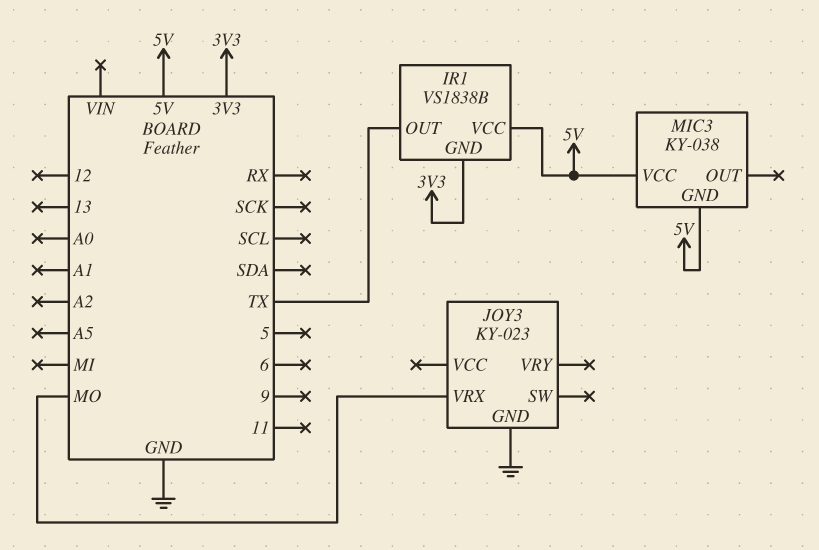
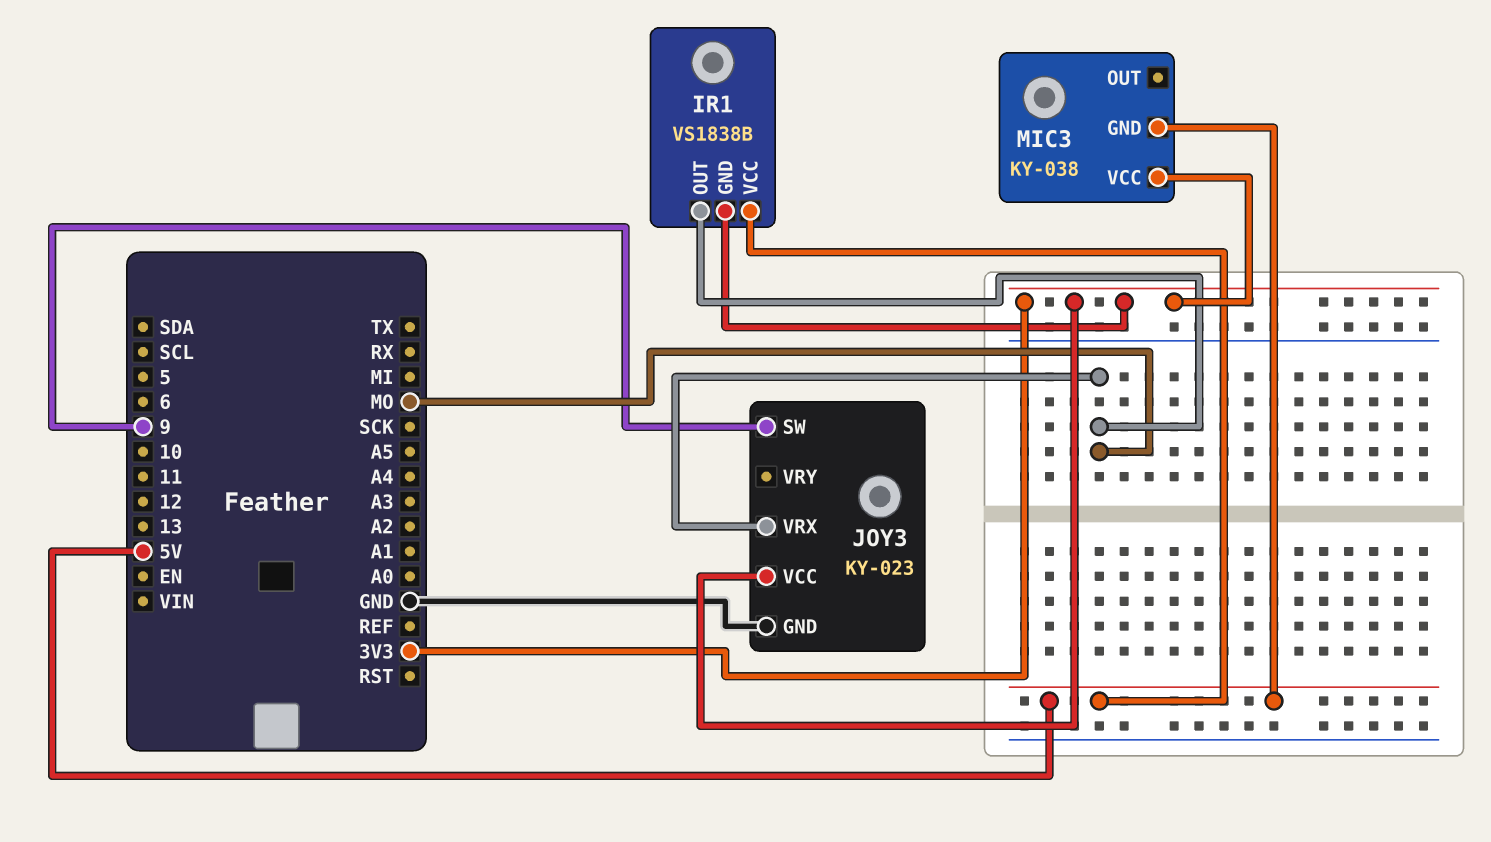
IR1 pin OUT: TX -> MO
JOY3 pin SW: none -> 9
JOY3 pin VCC: none -> 3V3
MIC3 pin VCC: 5V -> 3V3

